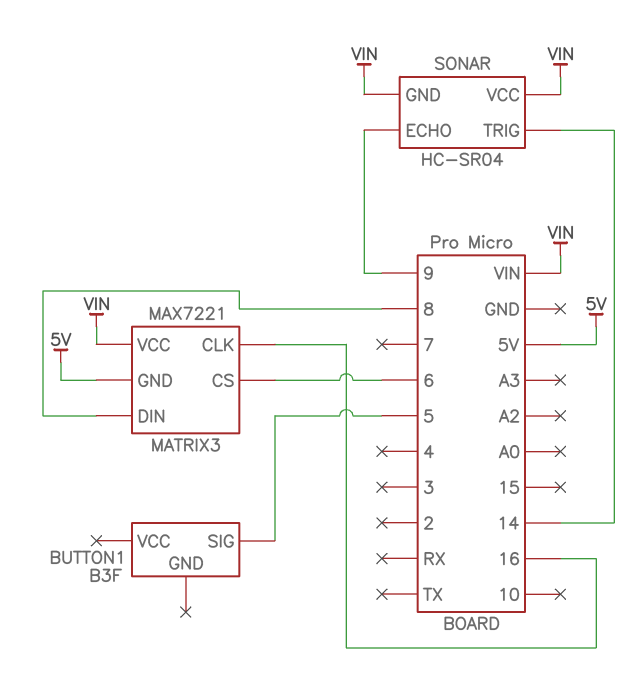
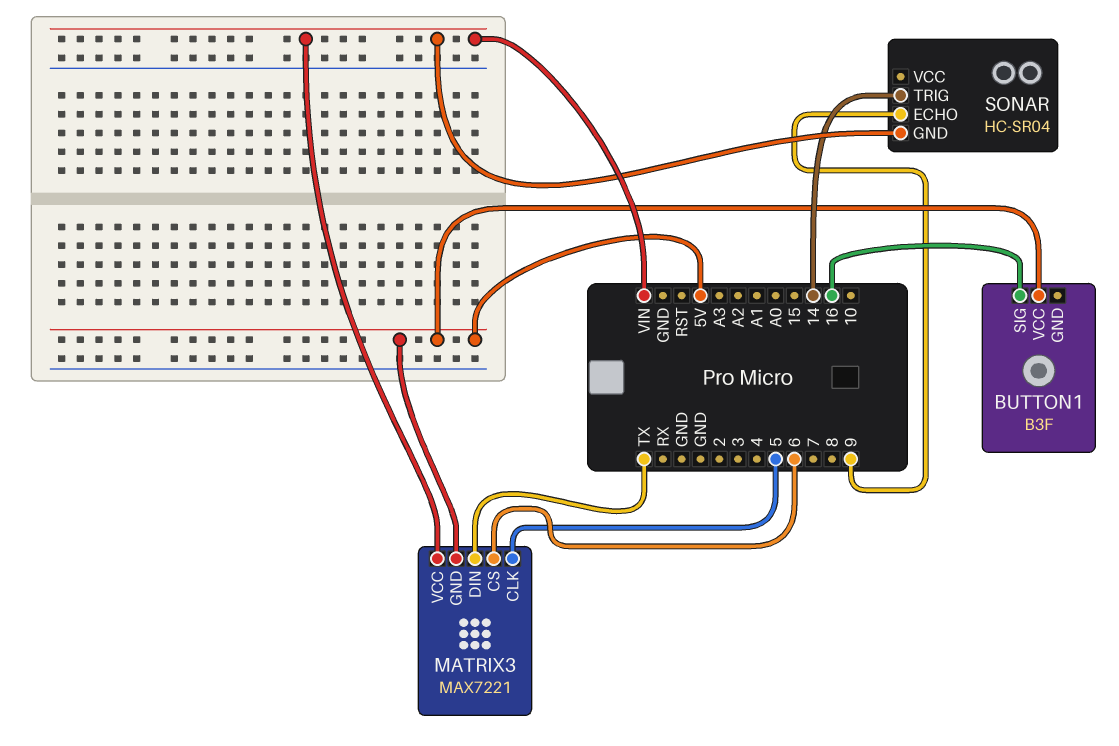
BUTTON1 pin SIG: 5 -> 16
BUTTON1 pin VCC: none -> 5V
MATRIX3 pin CLK: 16 -> 5
MATRIX3 pin DIN: 8 -> TX
SONAR pin VCC: VIN -> none

